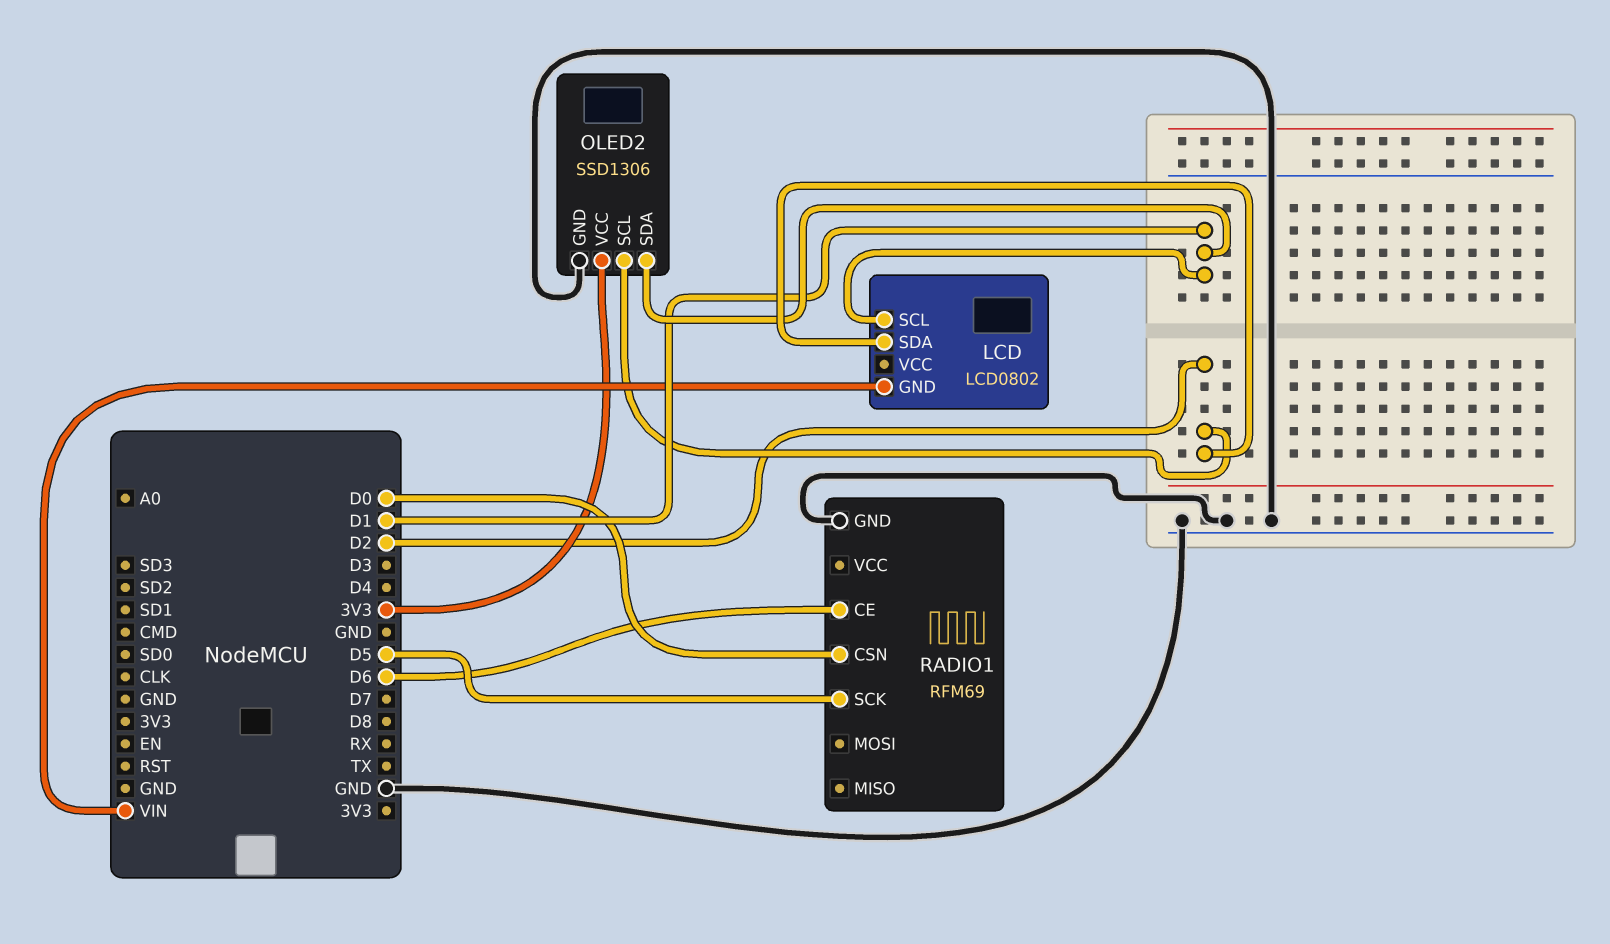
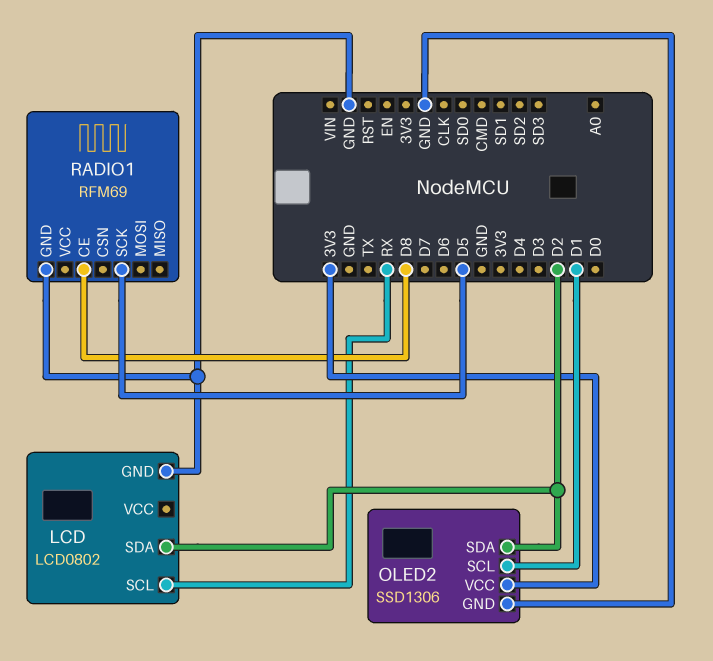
LCD pin GND: VIN -> GND
LCD pin SCL: D1 -> RX
OLED2 pin SCL: D2 -> D1
OLED2 pin SDA: D1 -> D2
RADIO1 pin CE: D6 -> D8
RADIO1 pin CSN: D0 -> none

